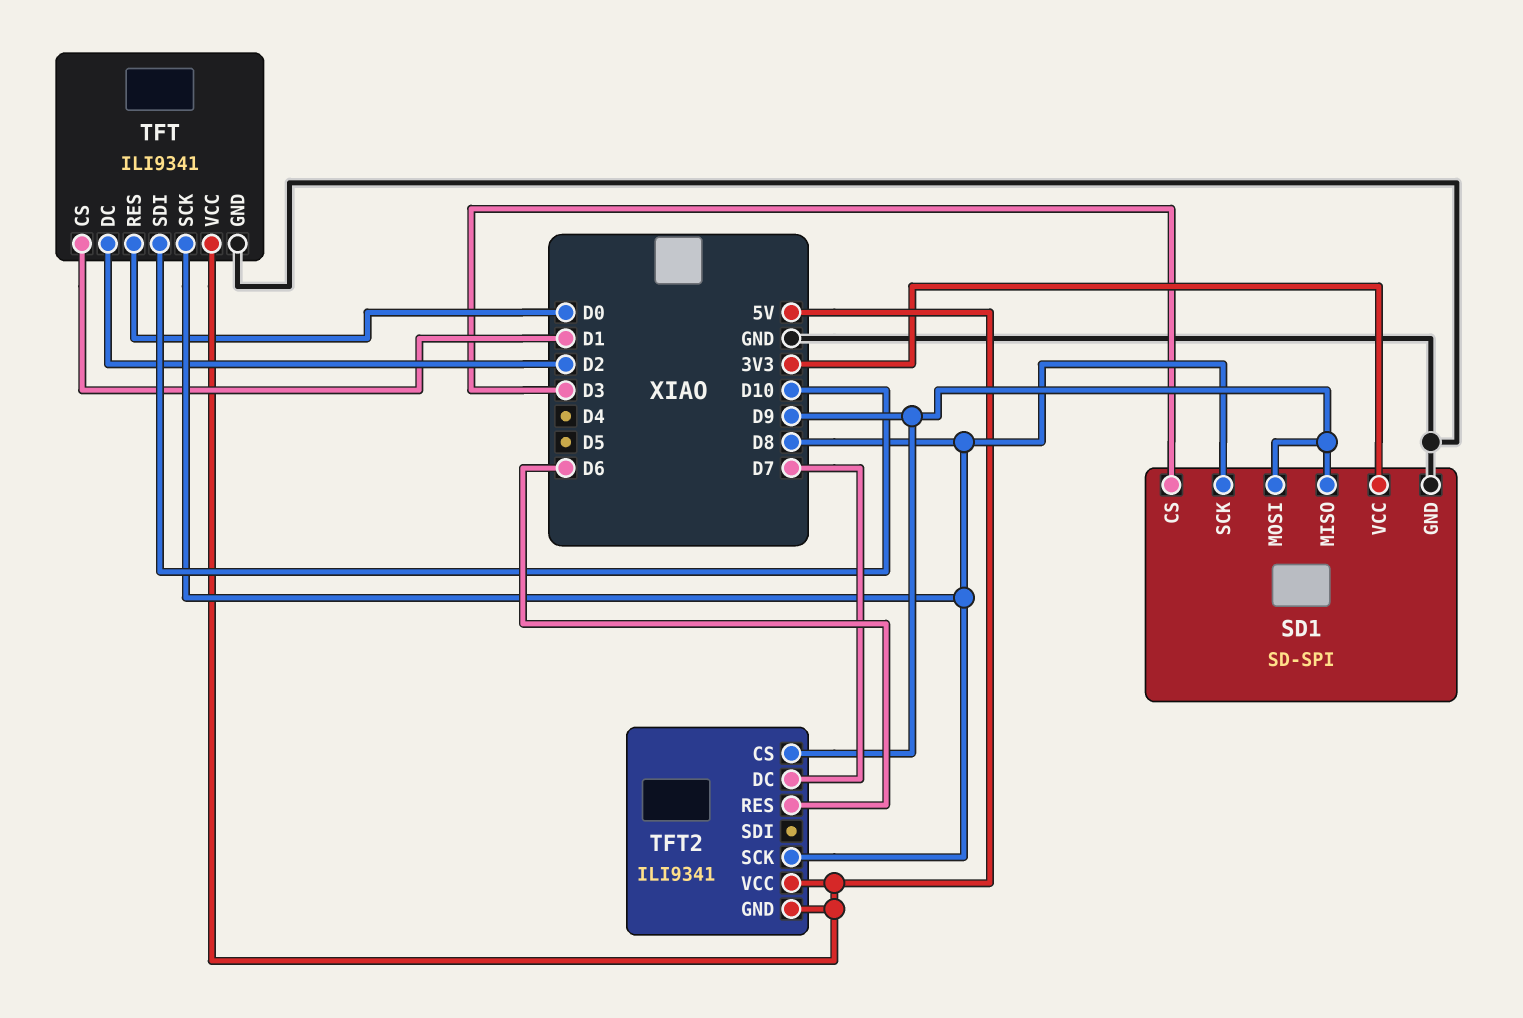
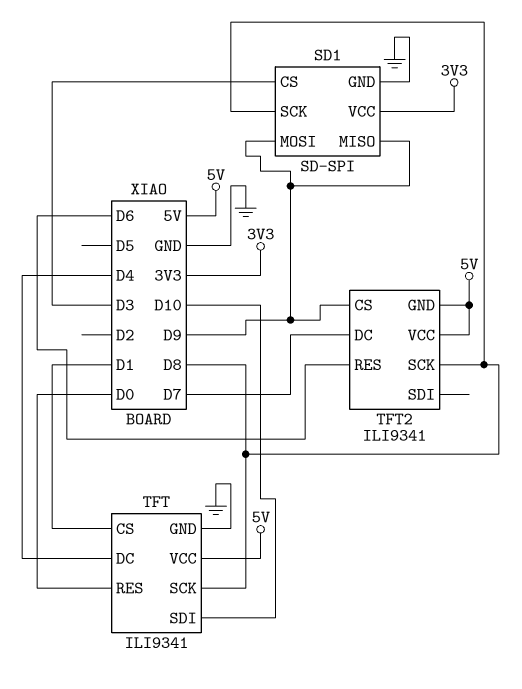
TFT pin DC: D2 -> D4

